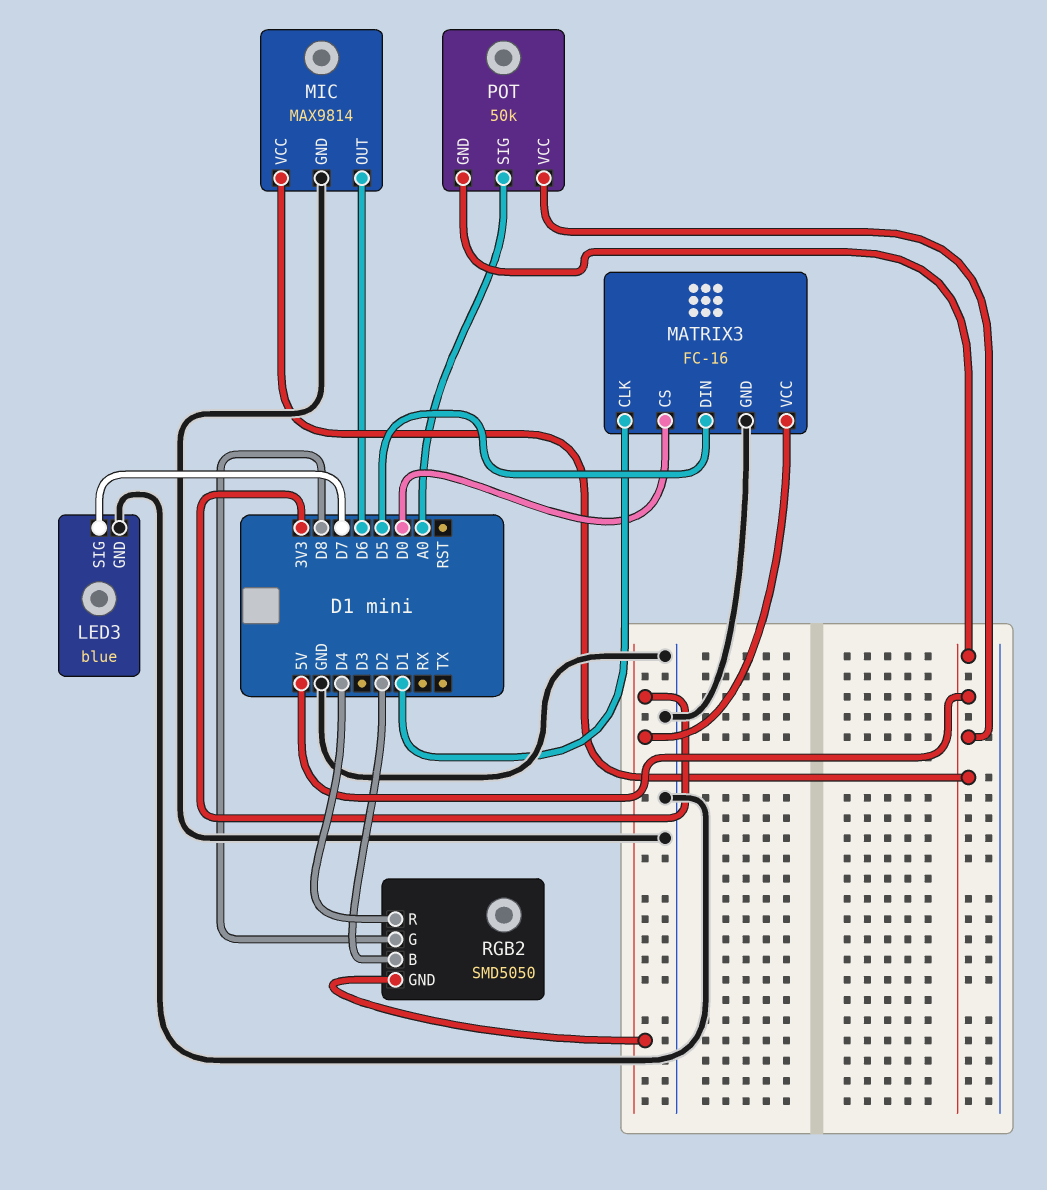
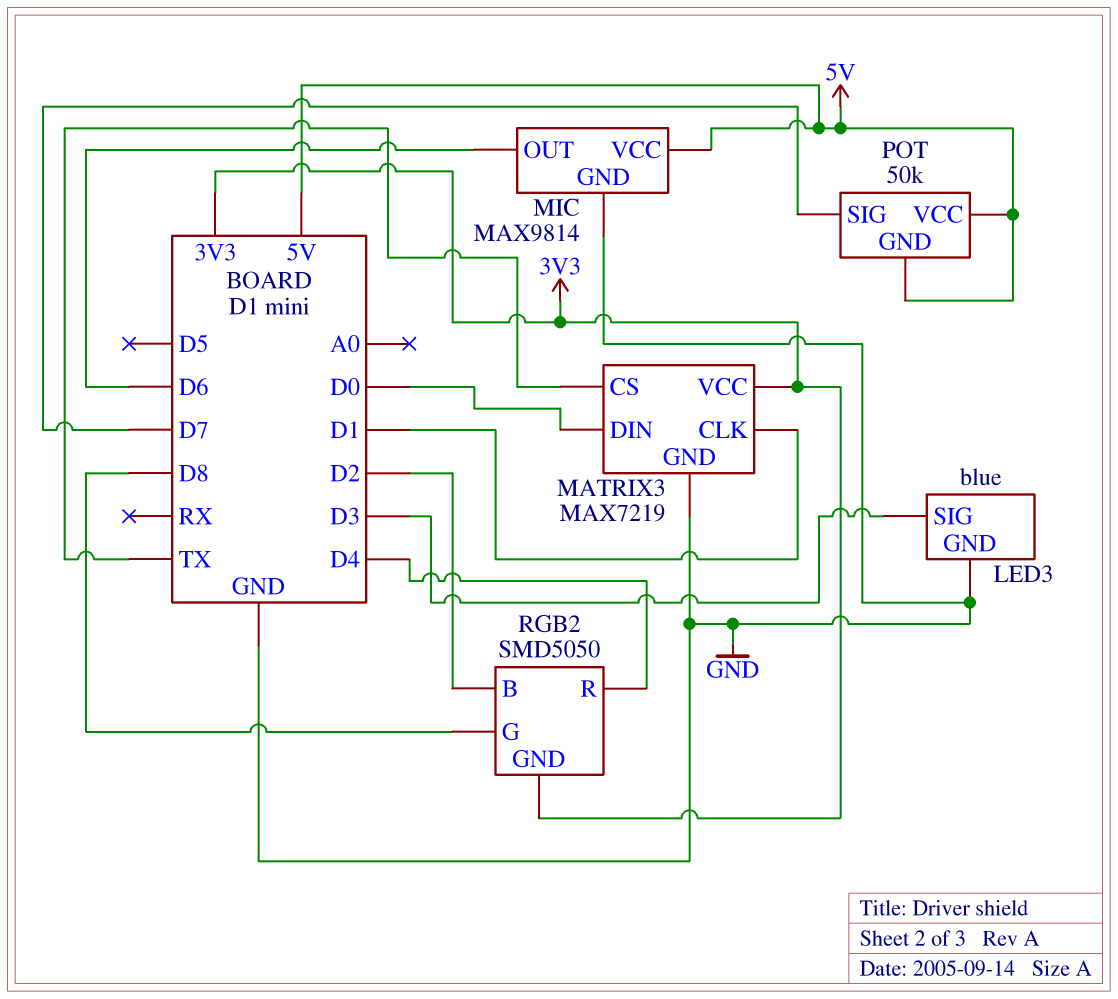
LED3 pin SIG: D7 -> D3
MATRIX3: FC-16 -> MAX7219
MATRIX3 pin CS: D0 -> TX
MATRIX3 pin DIN: D5 -> D0
POT pin SIG: A0 -> D7

